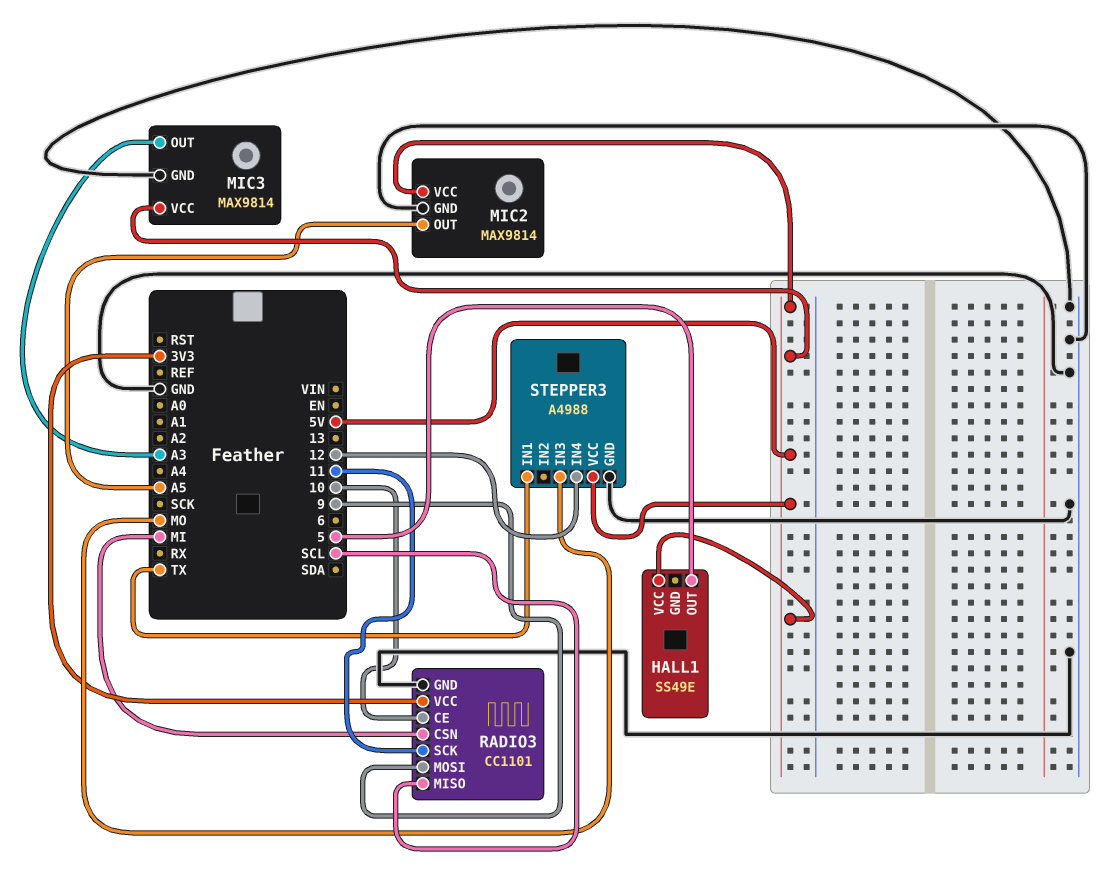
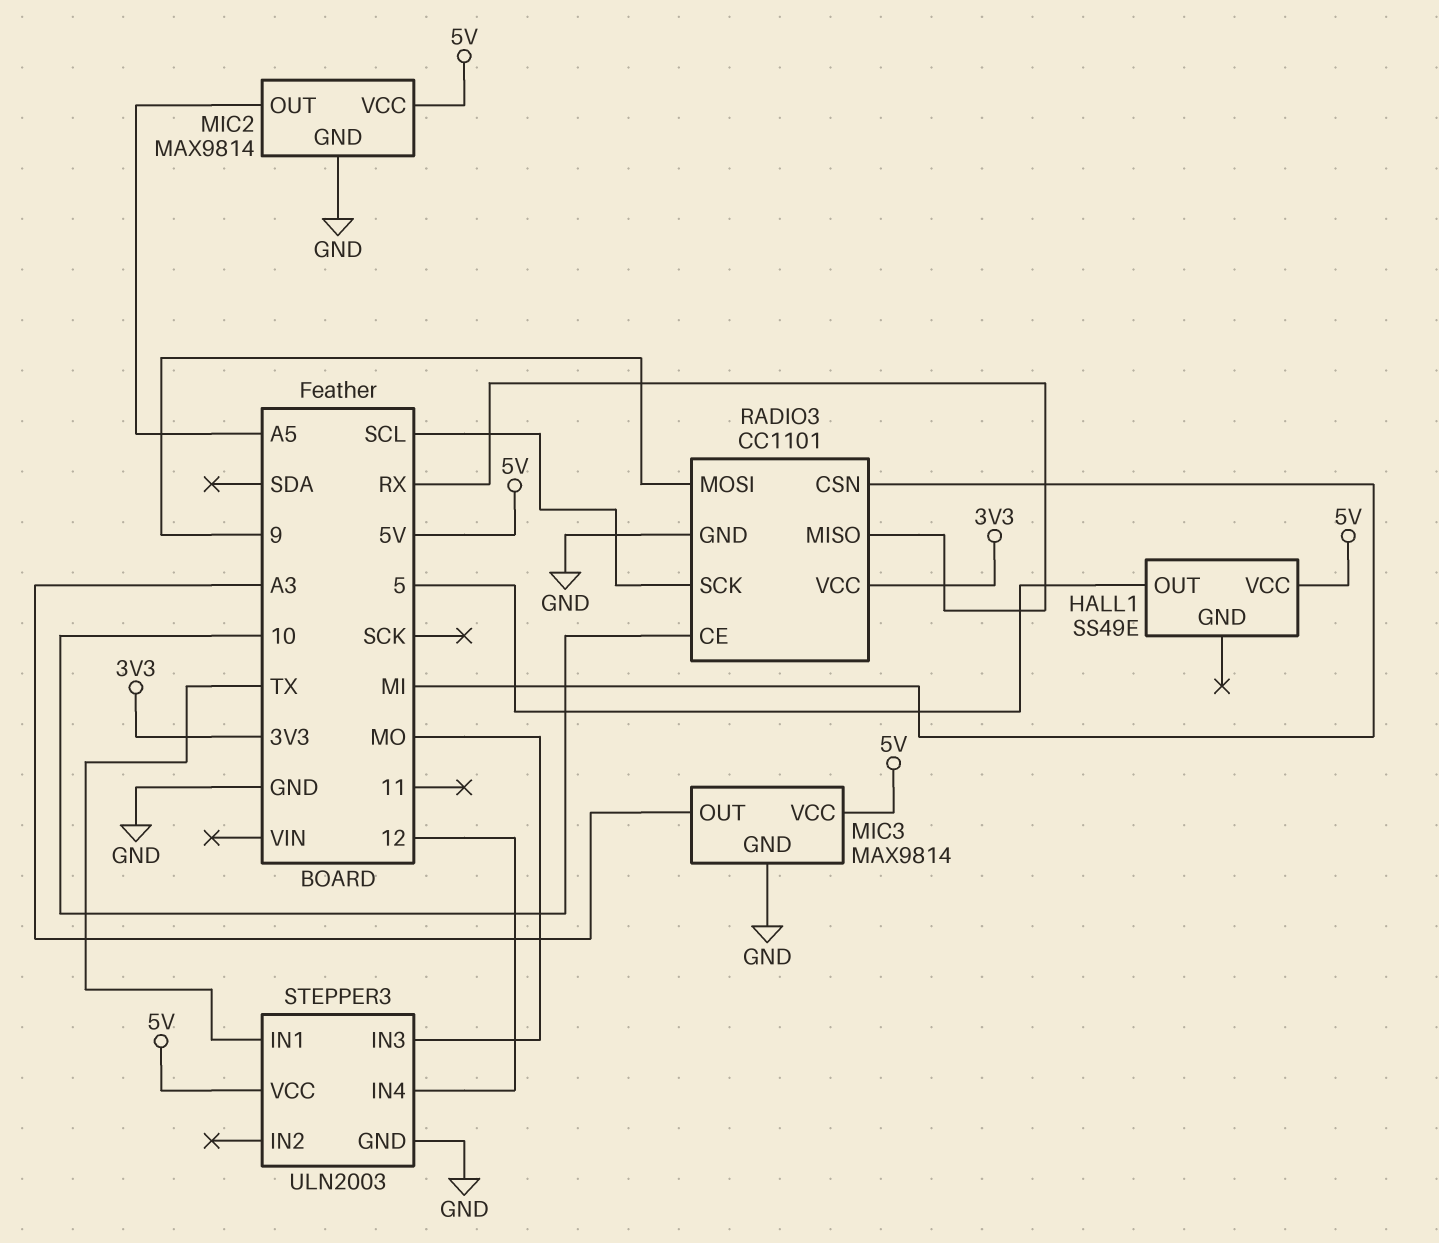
RADIO3 pin MISO: SCL -> RX
RADIO3 pin SCK: 11 -> SCL
STEPPER3: A4988 -> ULN2003

